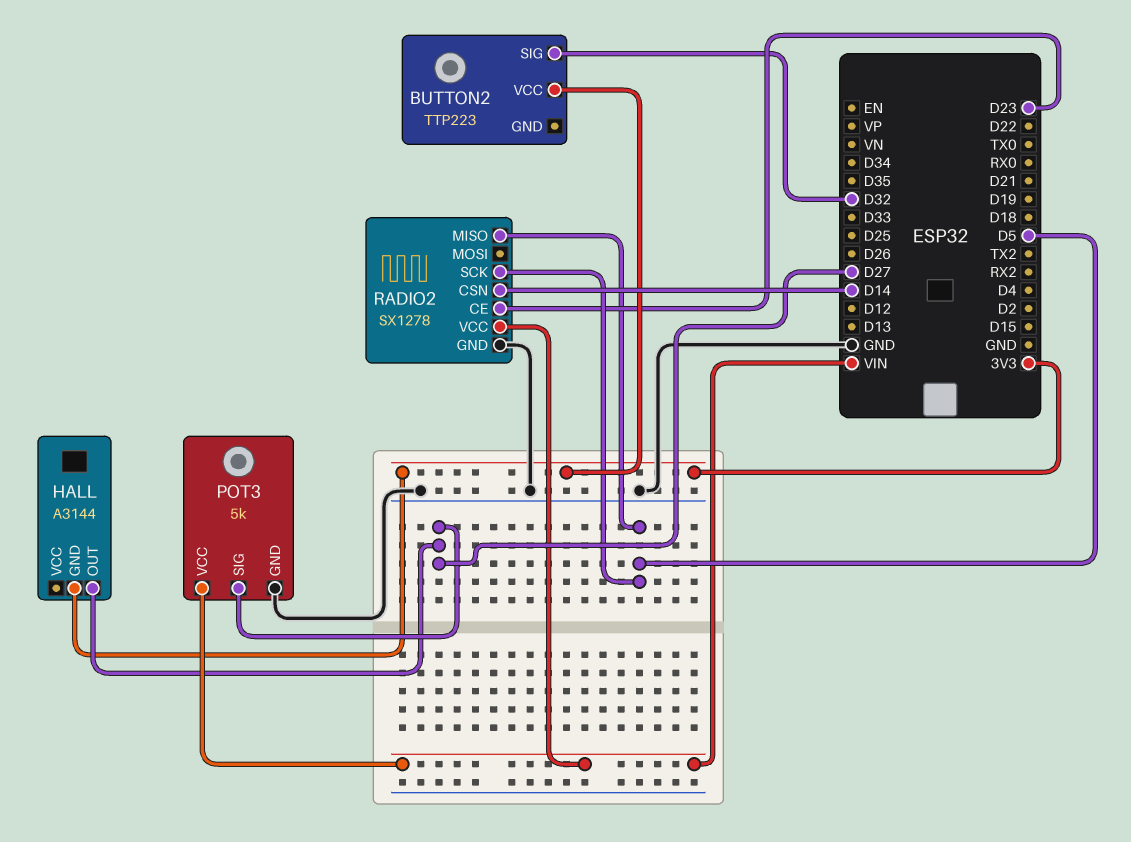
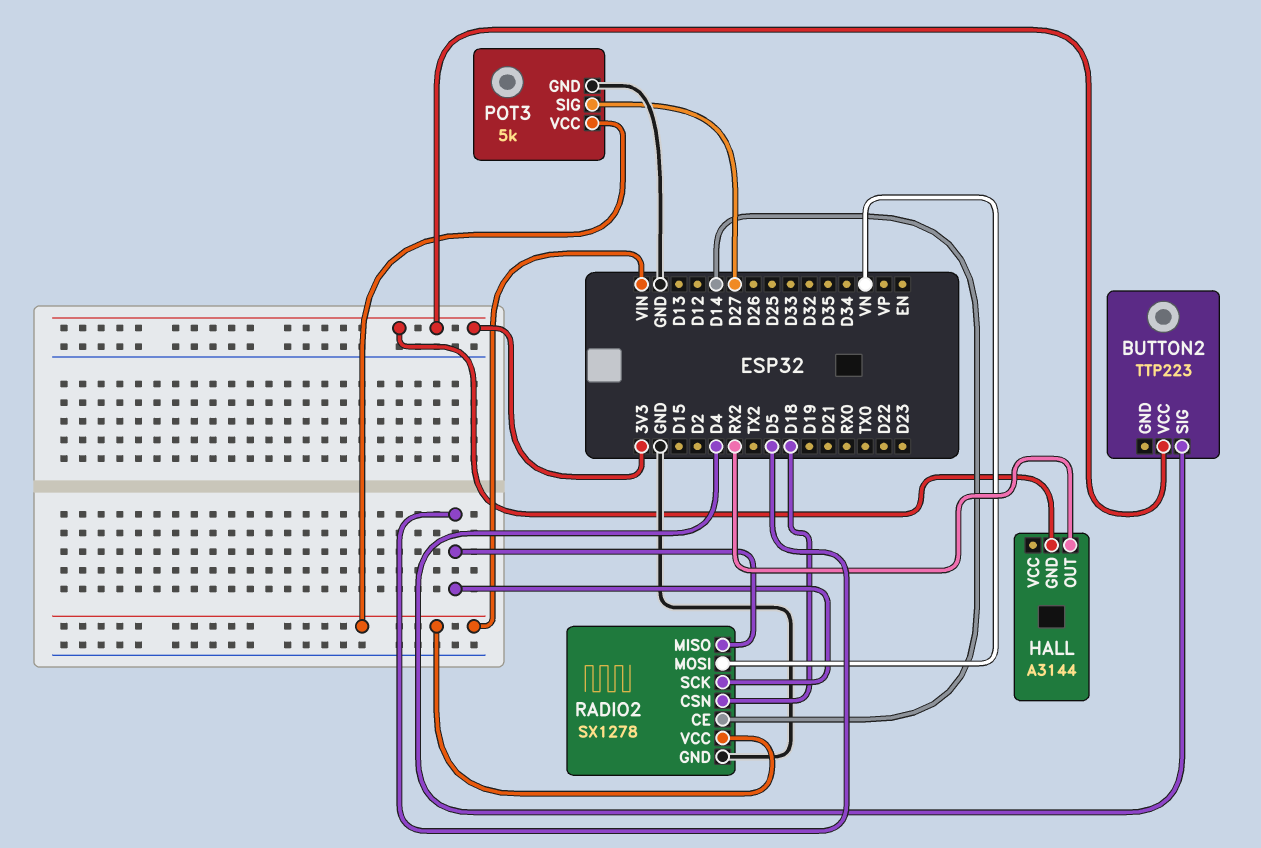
BUTTON2 pin SIG: D32 -> D4
HALL pin OUT: D27 -> RX2
RADIO2 pin CE: D23 -> D14
RADIO2 pin CSN: D14 -> D18
RADIO2 pin MOSI: none -> VN

